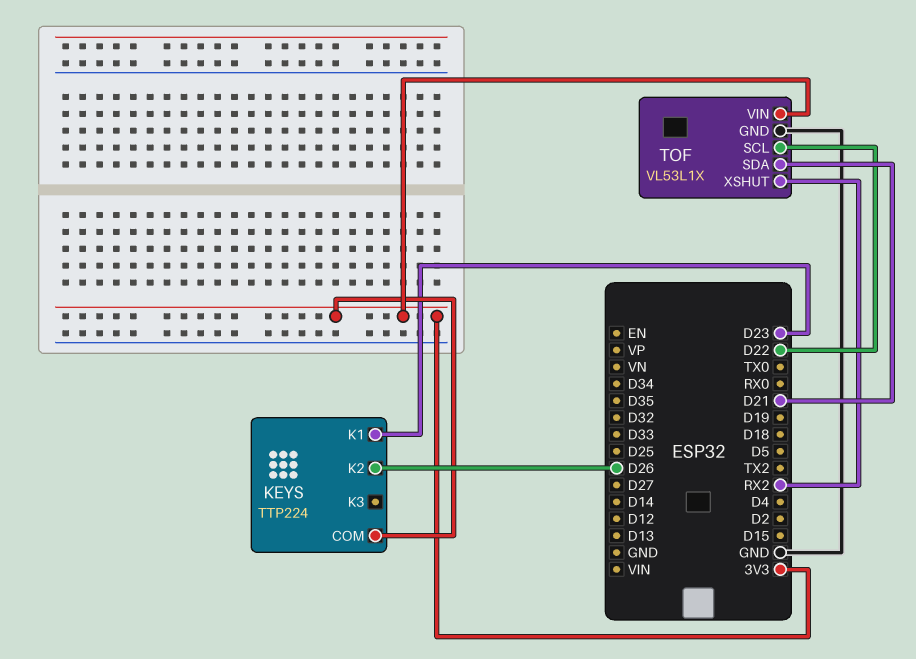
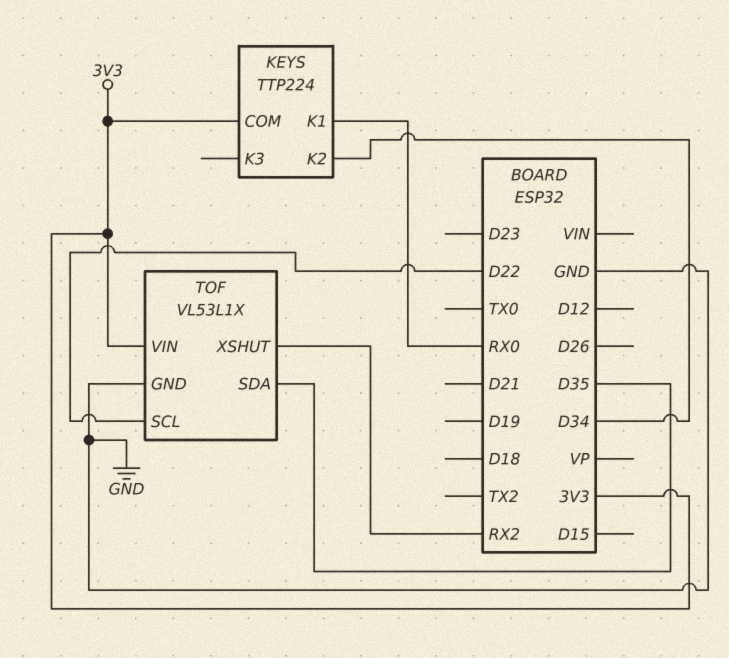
KEYS pin K1: D23 -> RX0
KEYS pin K2: D26 -> D34
TOF pin SDA: D21 -> D35

